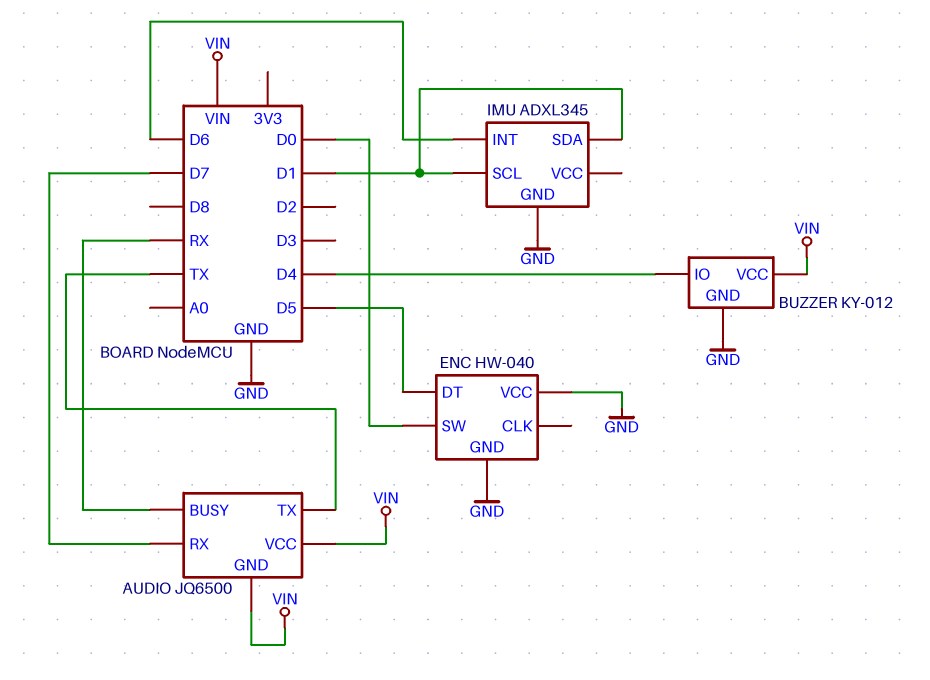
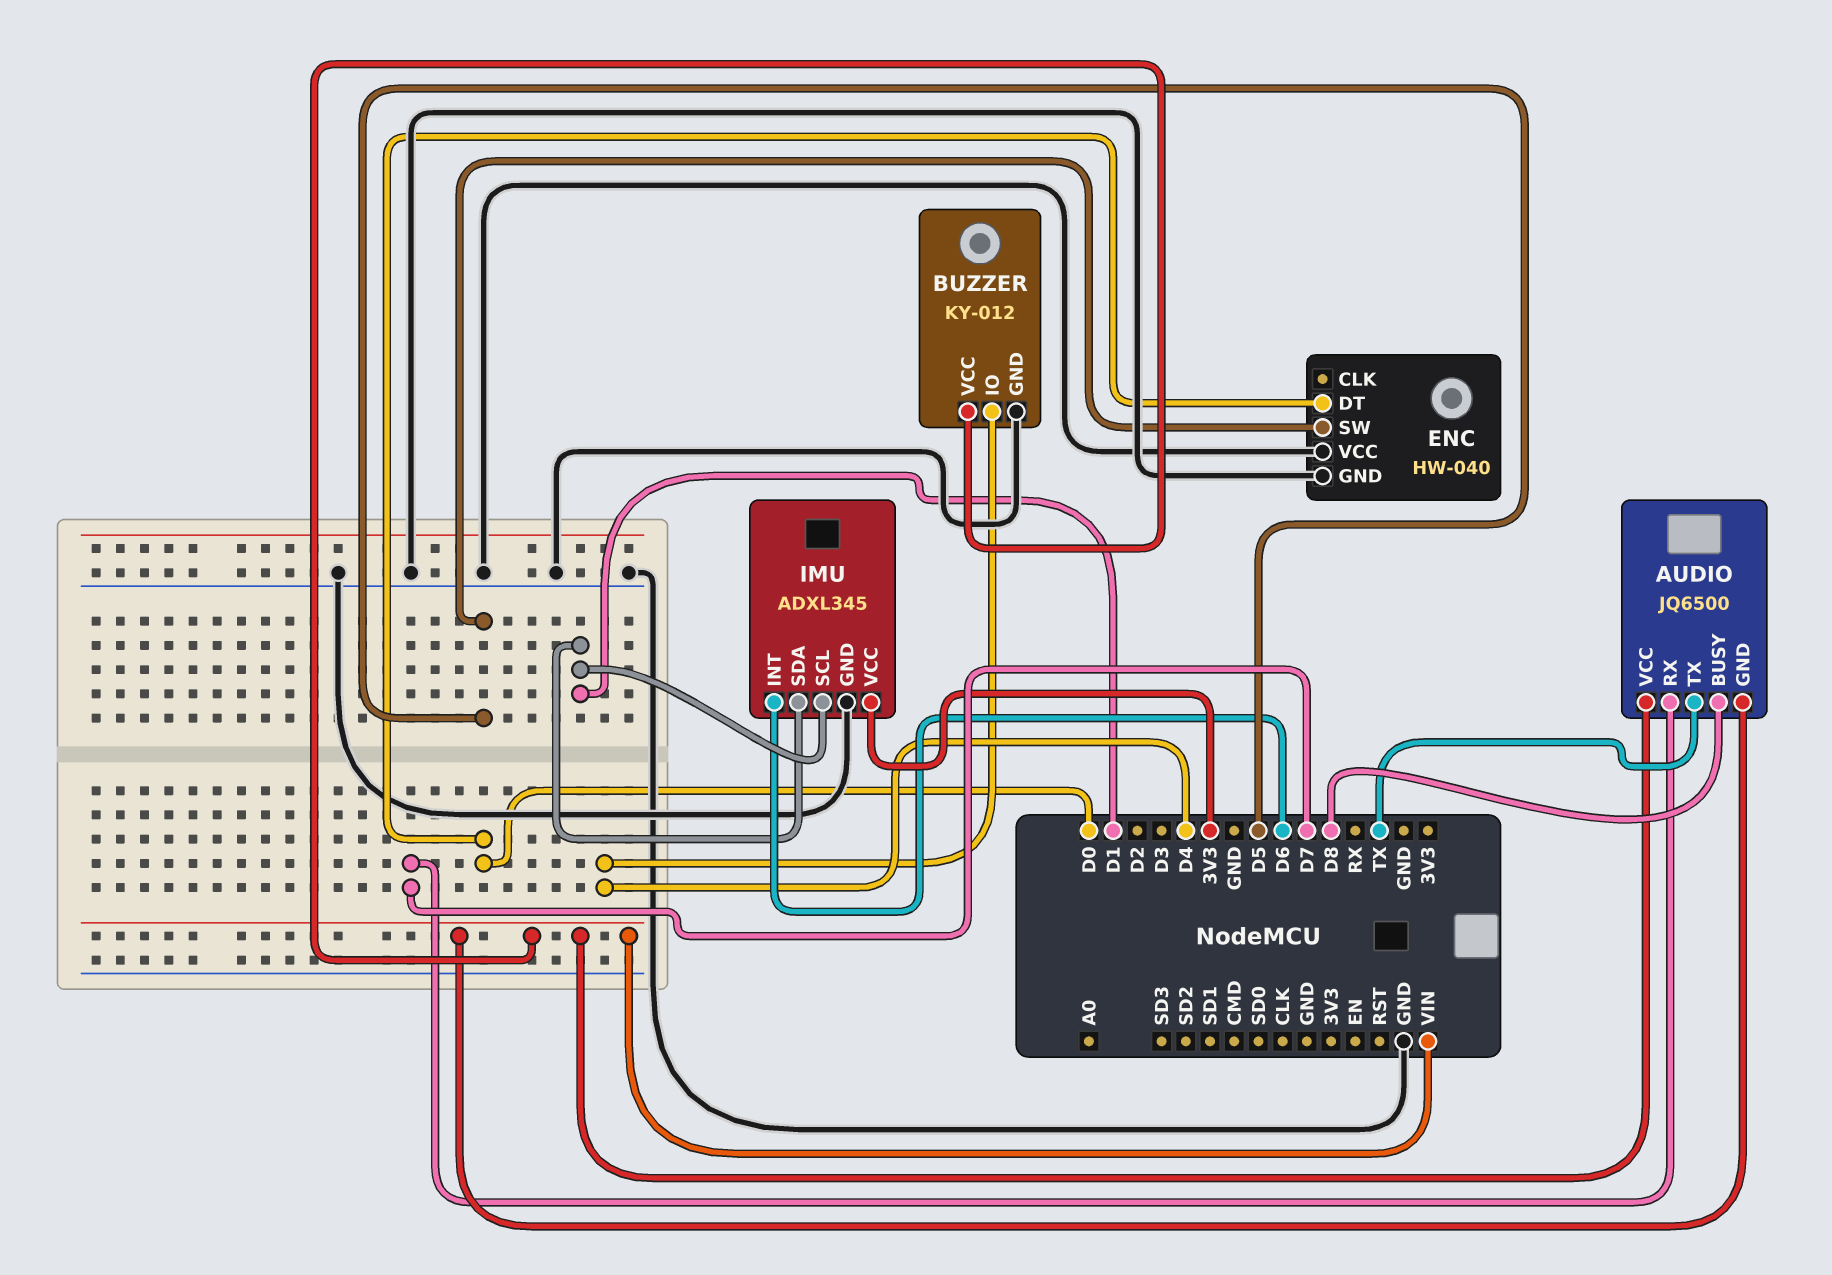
AUDIO pin BUSY: RX -> D8
ENC pin DT: D5 -> D0
ENC pin SW: D0 -> D5
IMU pin VCC: none -> 3V3

